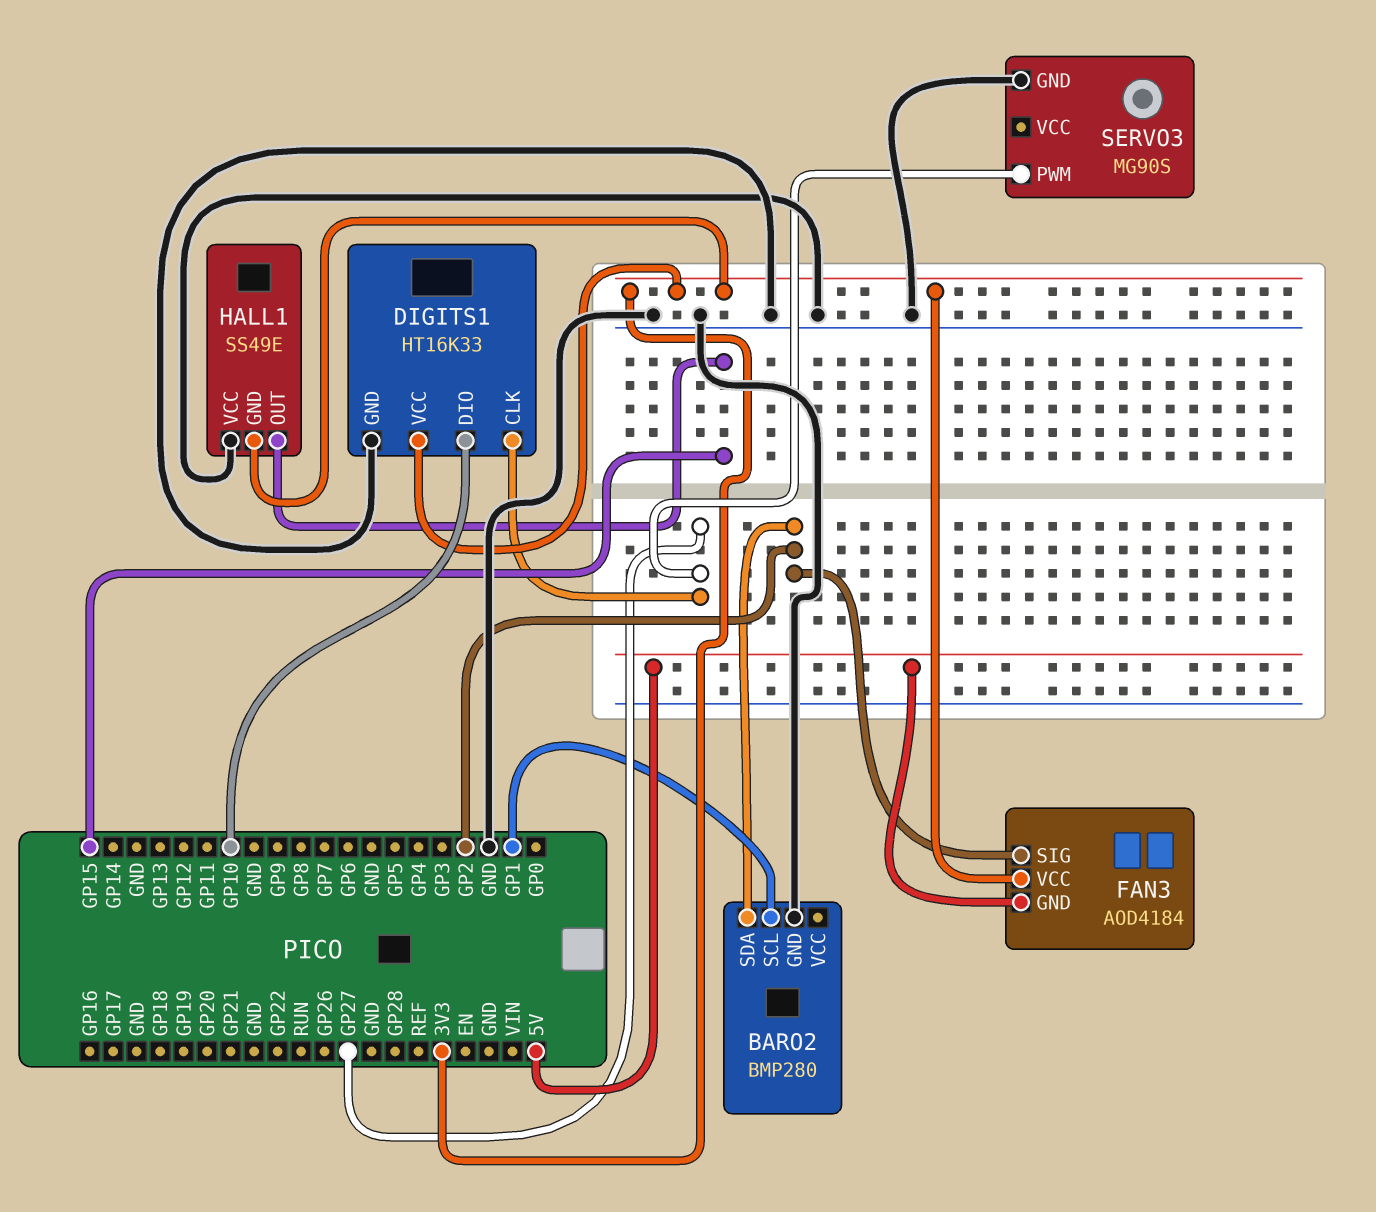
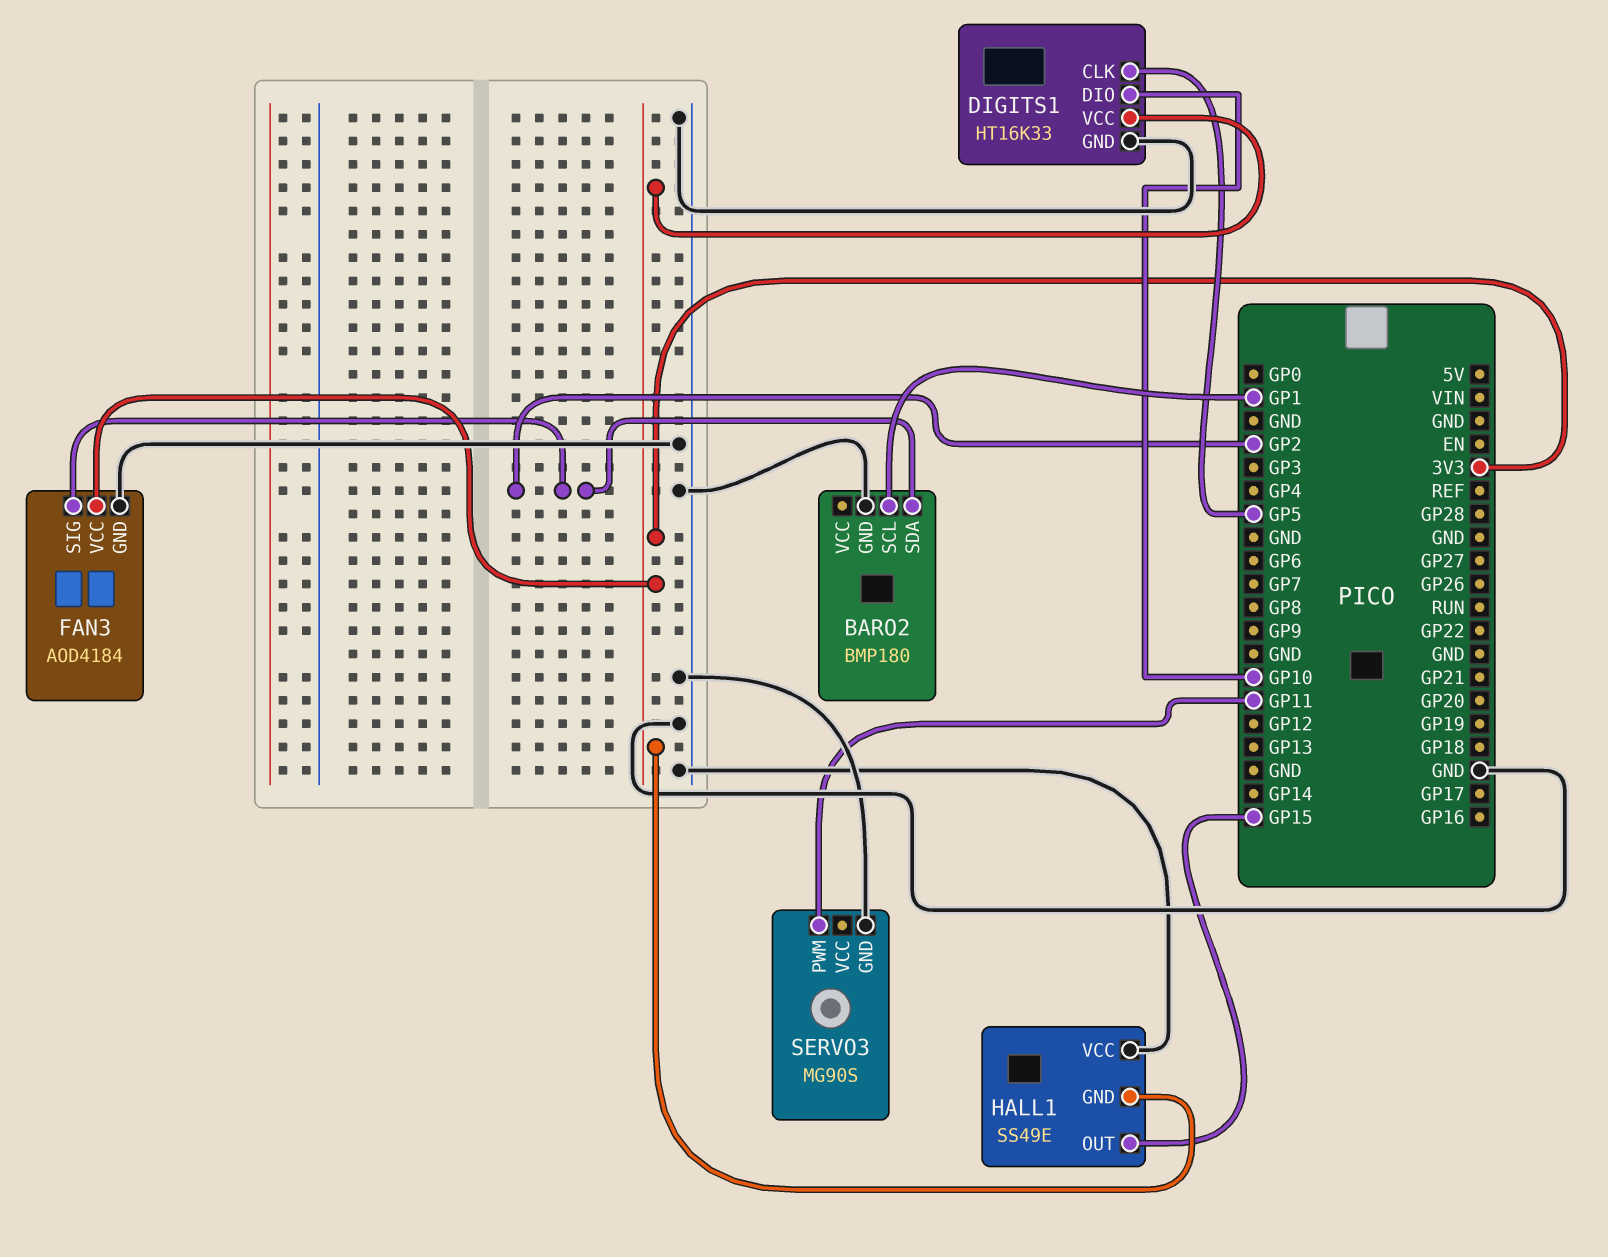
BARO2: BMP280 -> BMP180
DIGITS1 pin CLK: GP27 -> GP5
FAN3 pin GND: 5V -> GND
SERVO3 pin PWM: GP27 -> GP11

